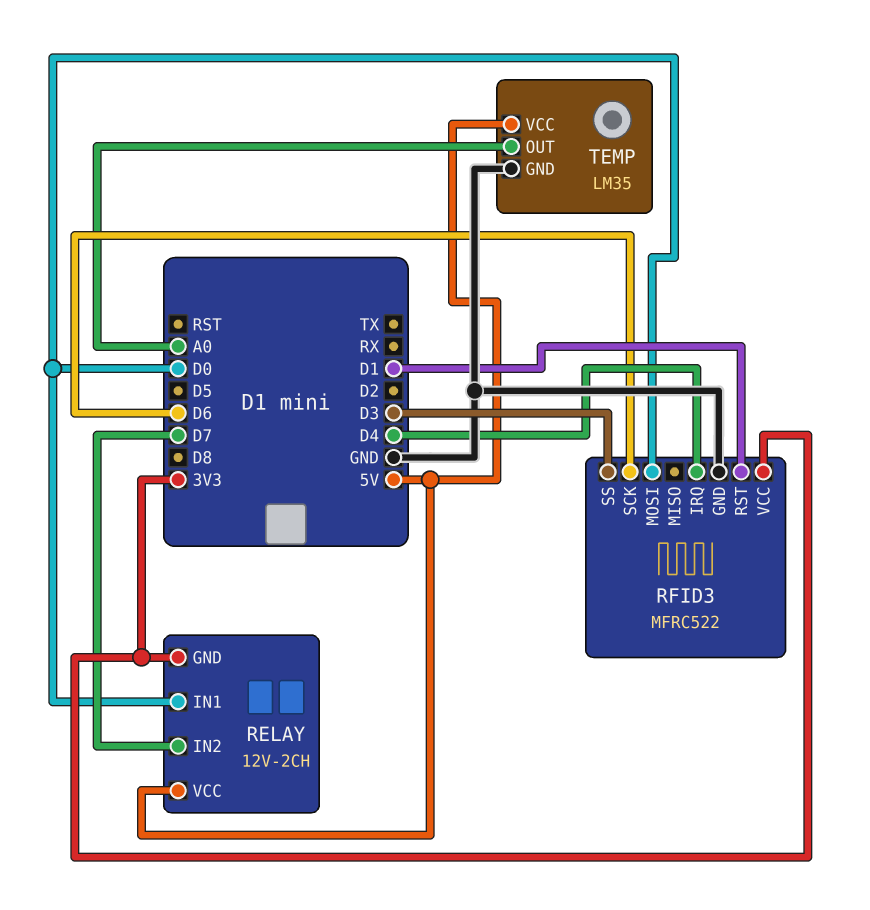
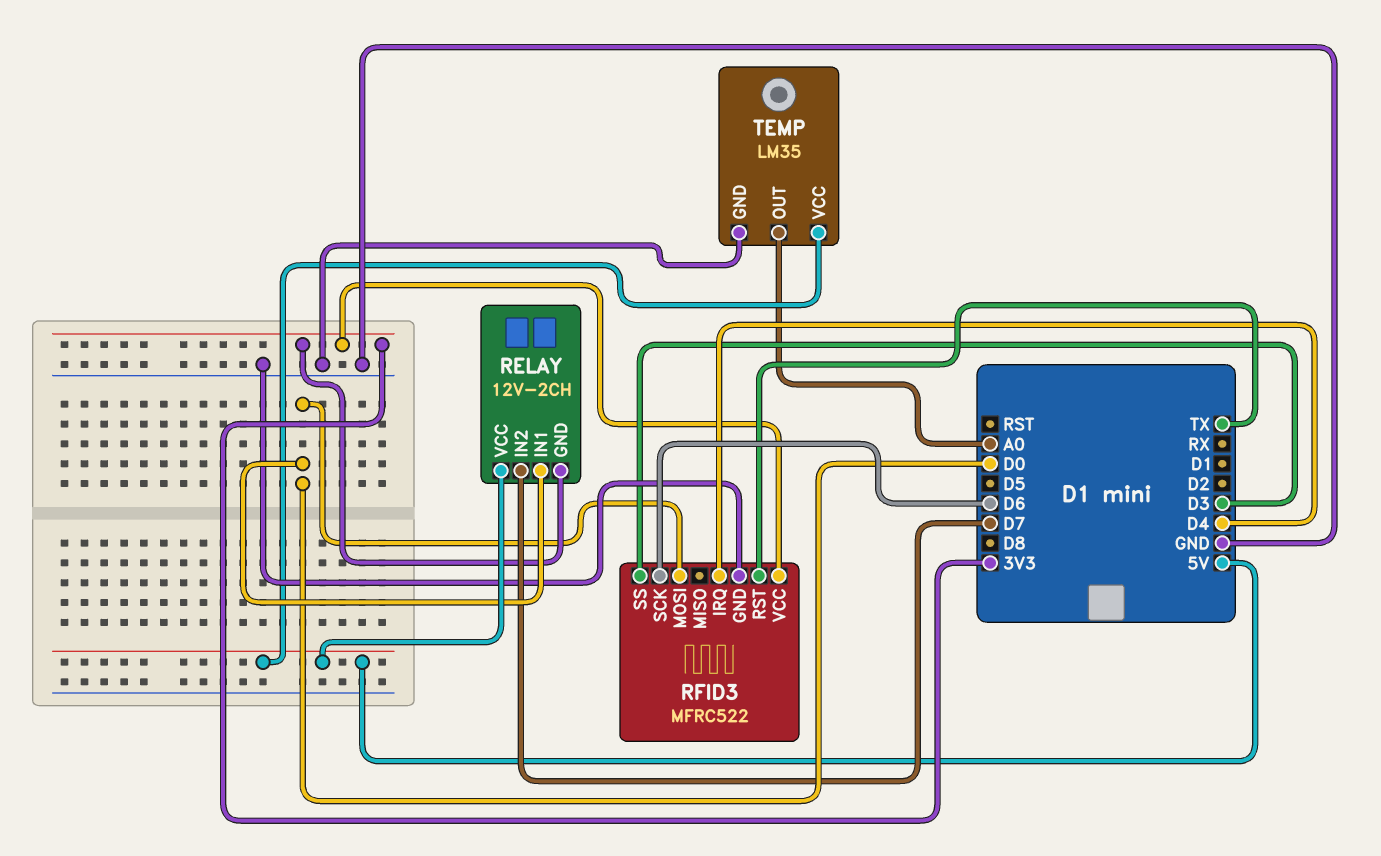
RFID3 pin RST: D1 -> TX

